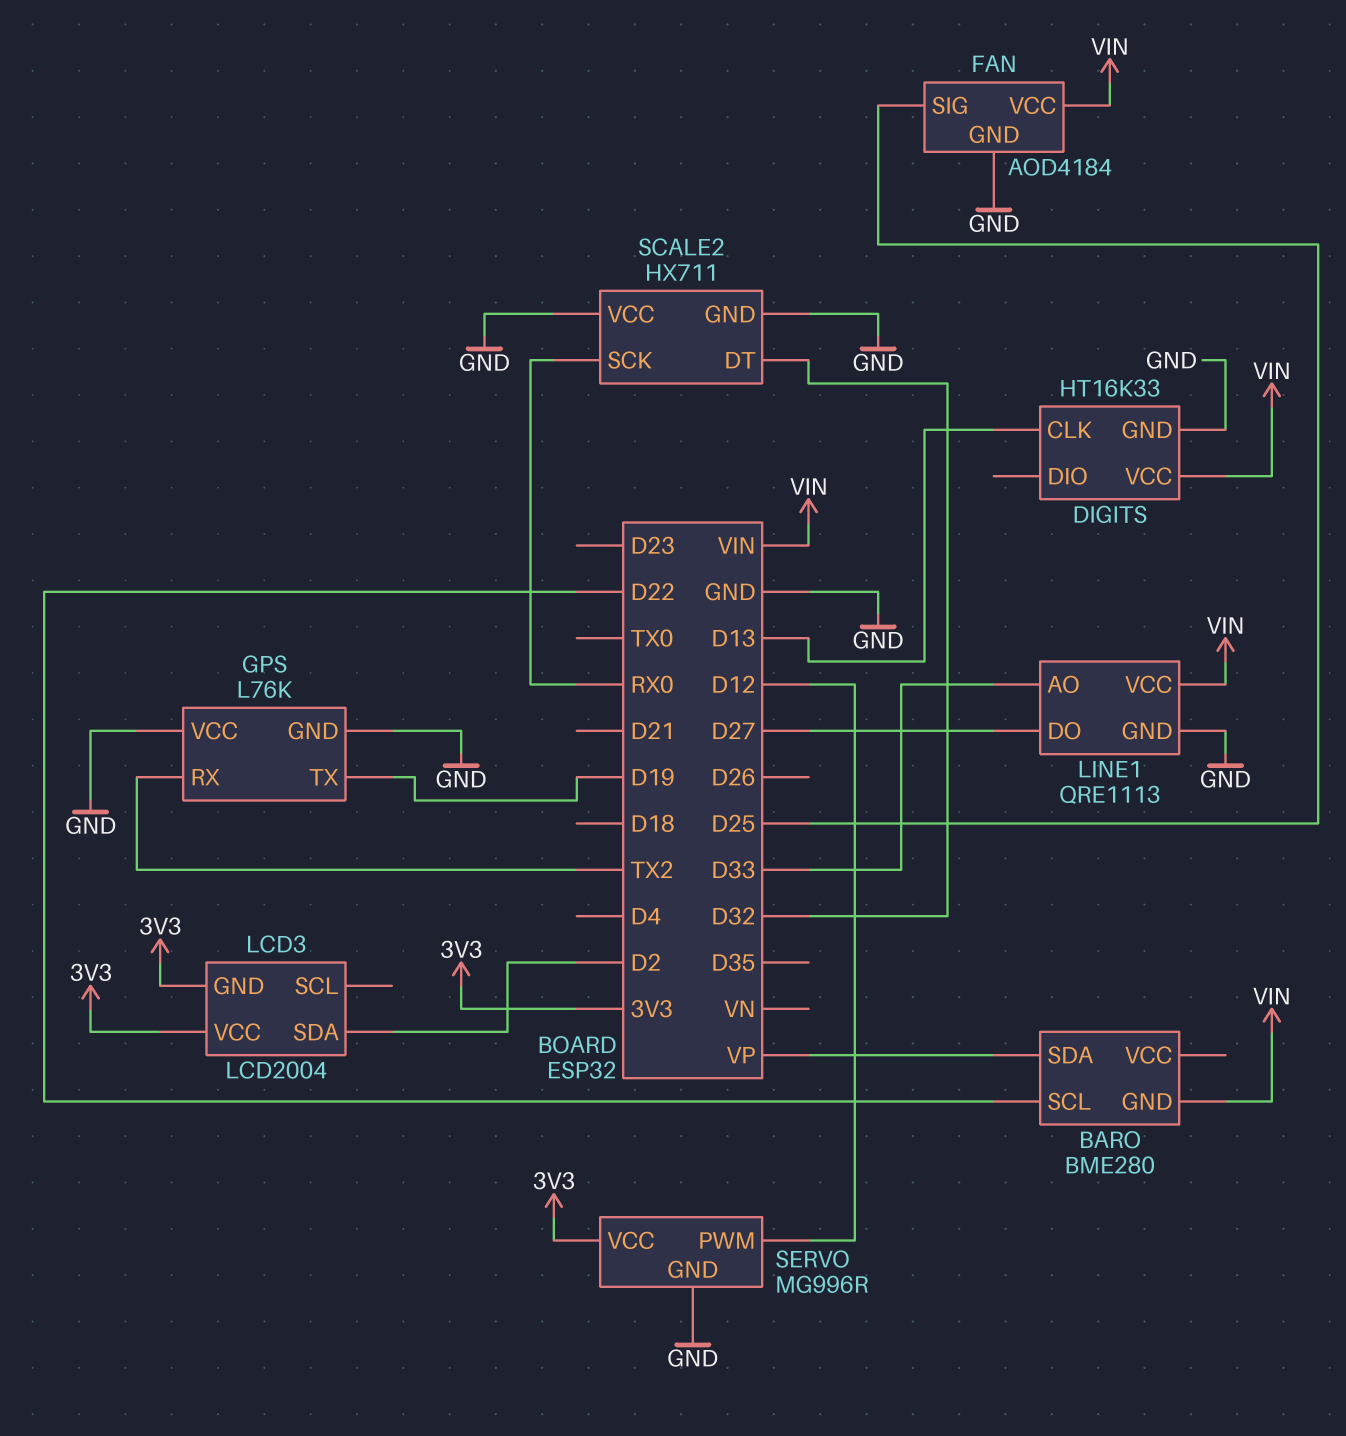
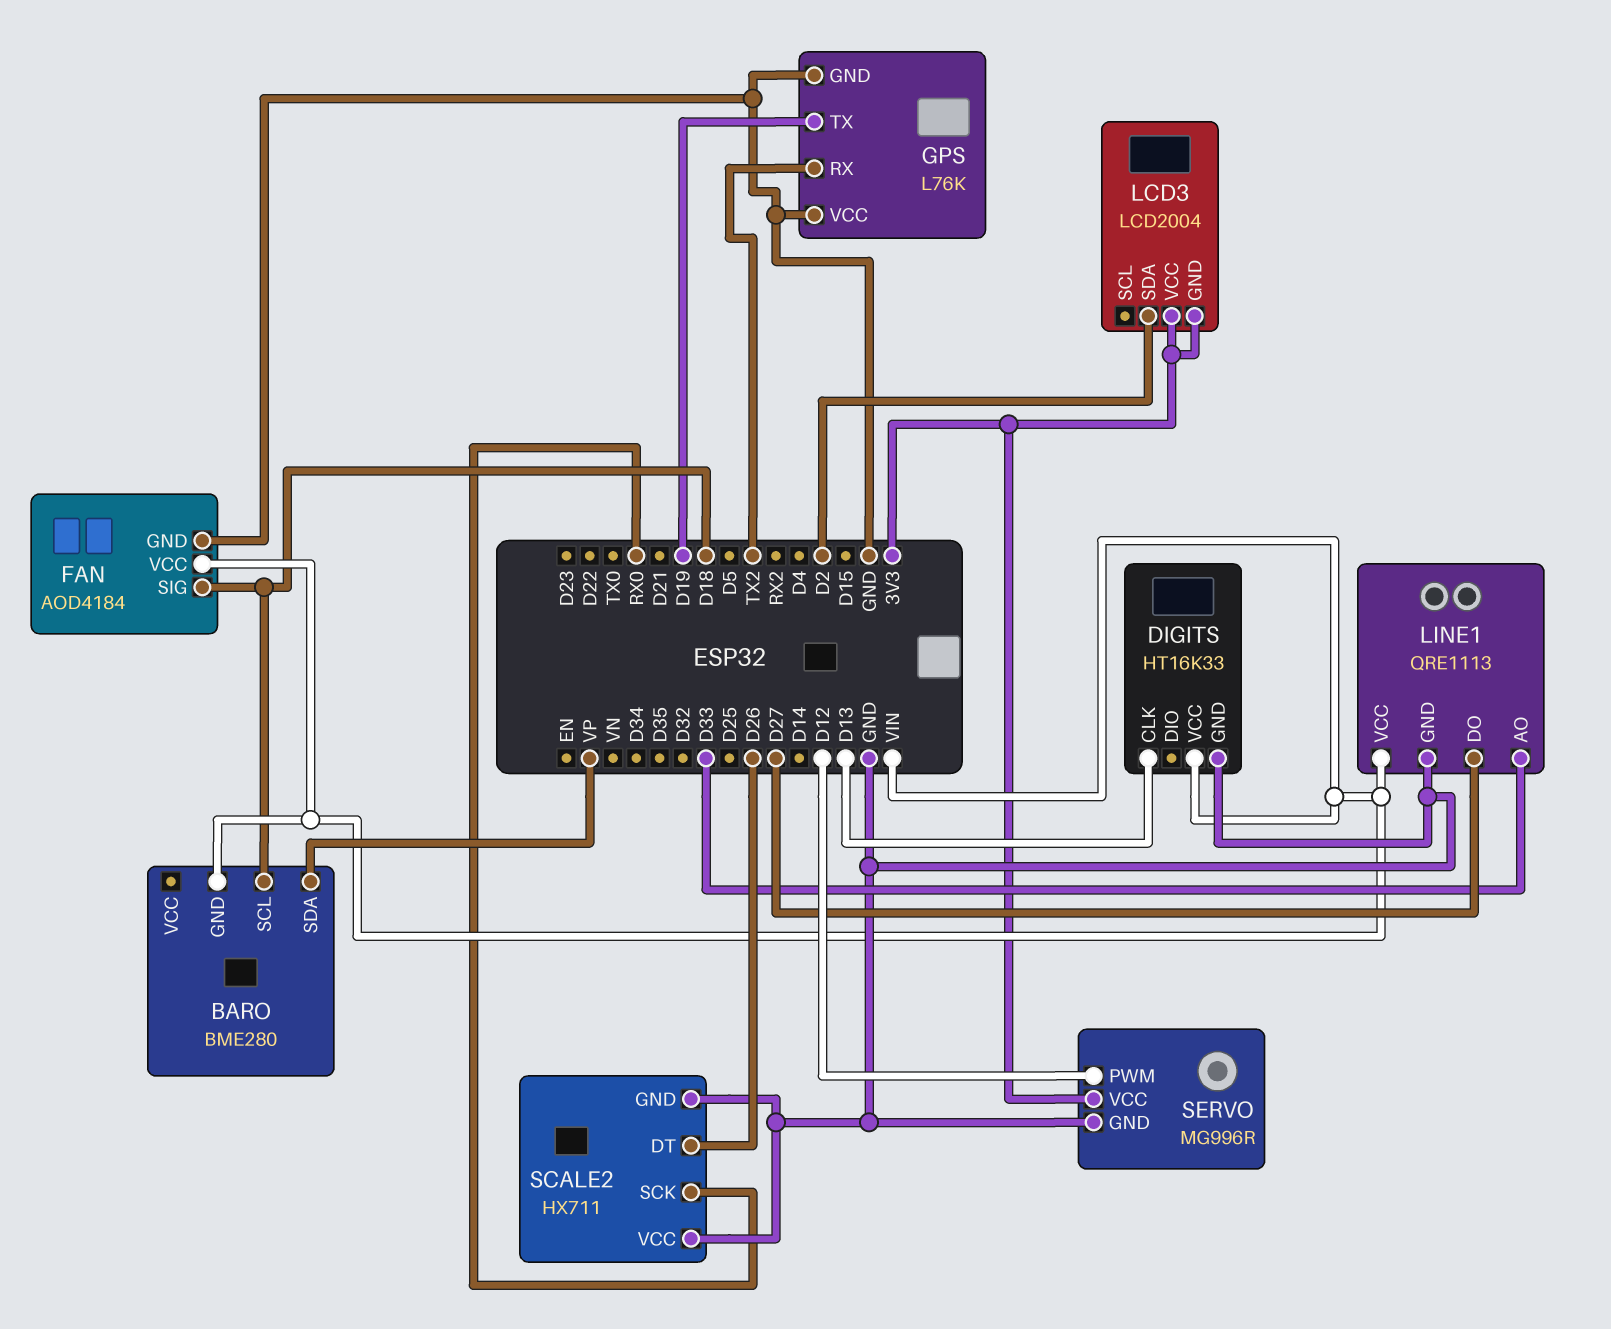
BARO pin SCL: D22 -> D18
FAN pin SIG: D25 -> D18
SCALE2 pin DT: D32 -> D26

